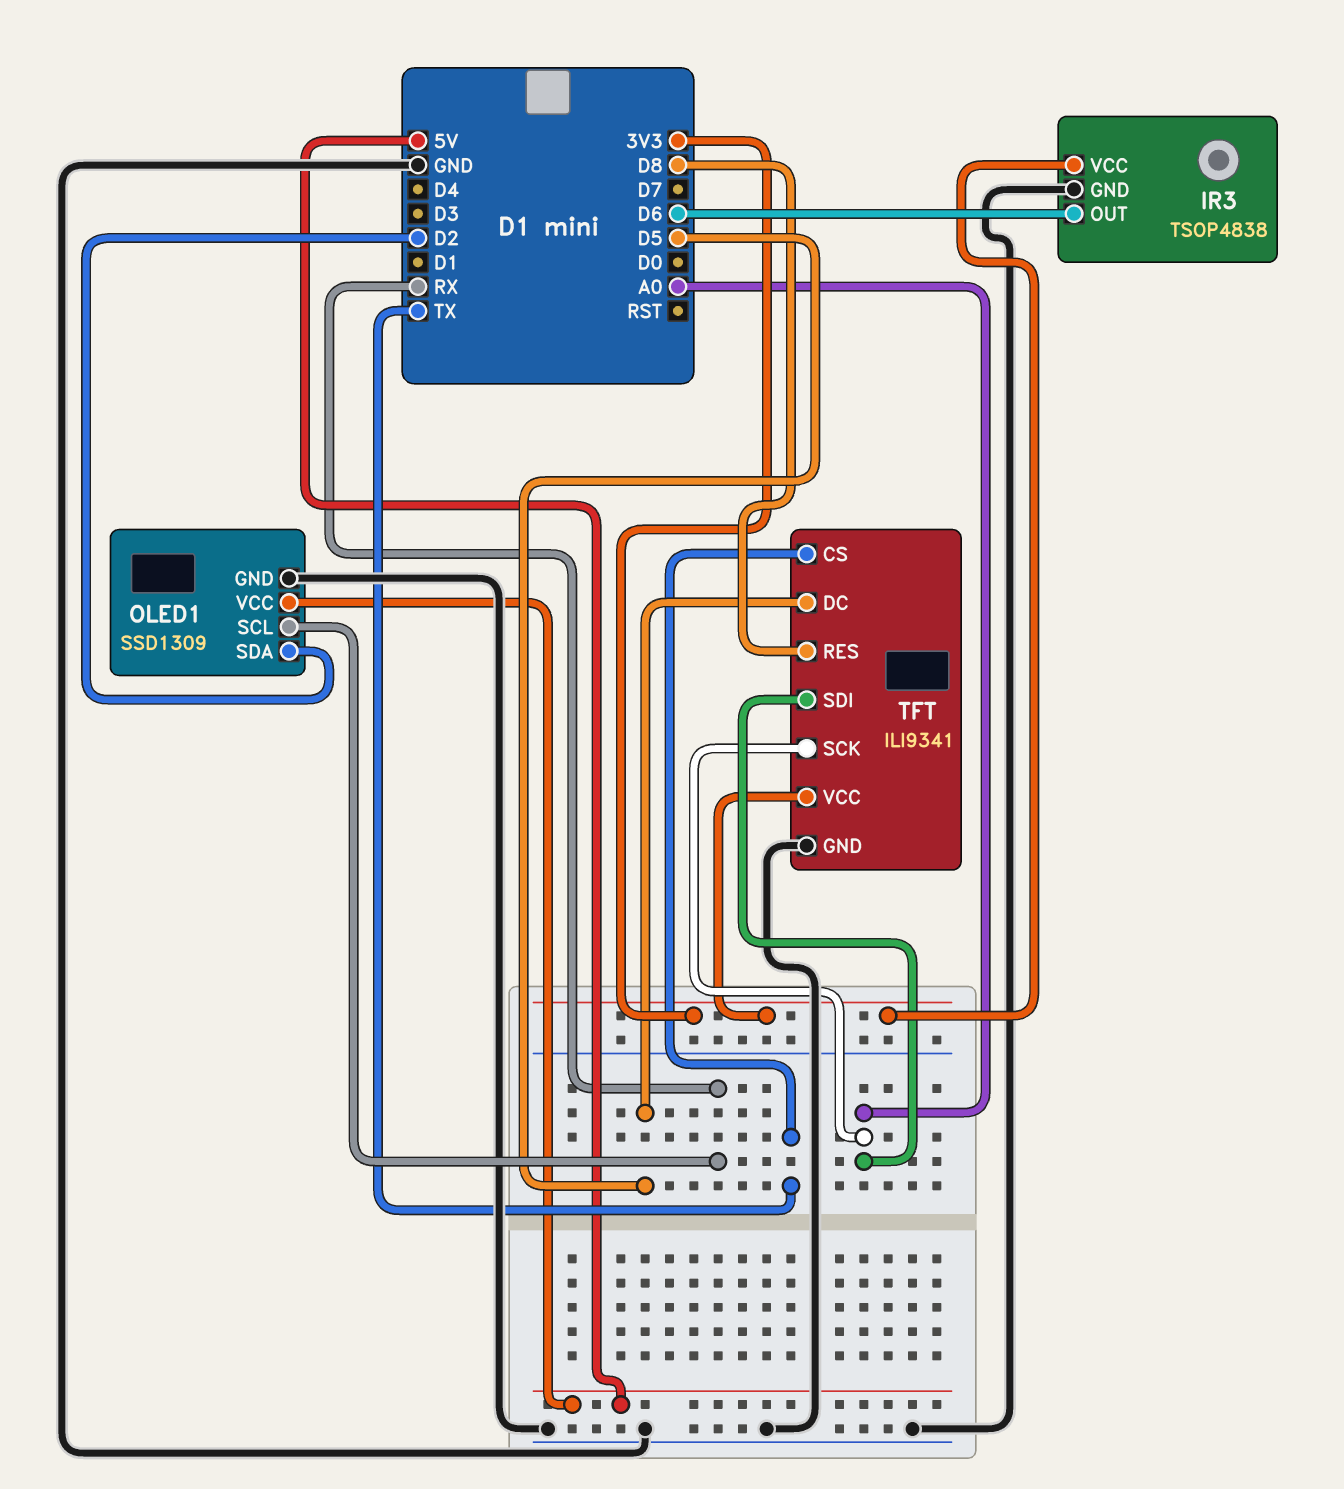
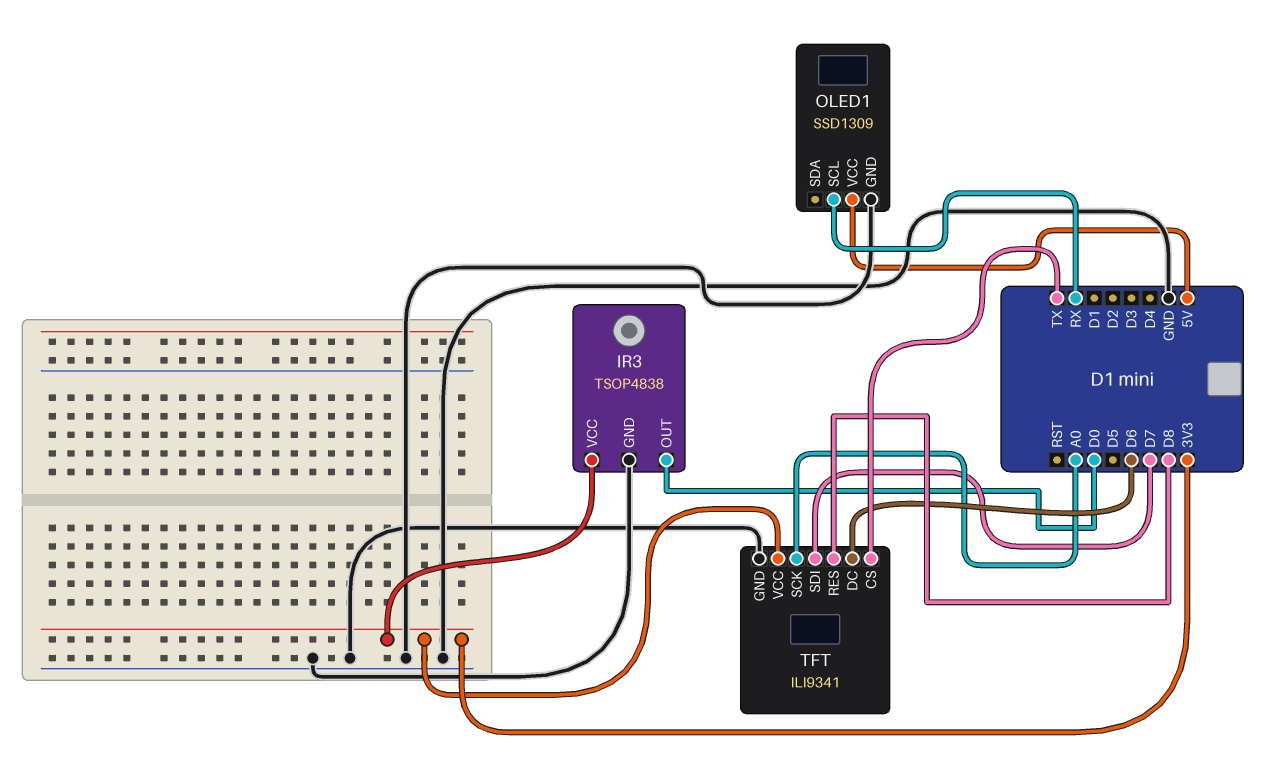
IR3 pin OUT: D6 -> D0
OLED1 pin SDA: D2 -> none
TFT pin DC: D5 -> D6
TFT pin SDI: A0 -> D7

